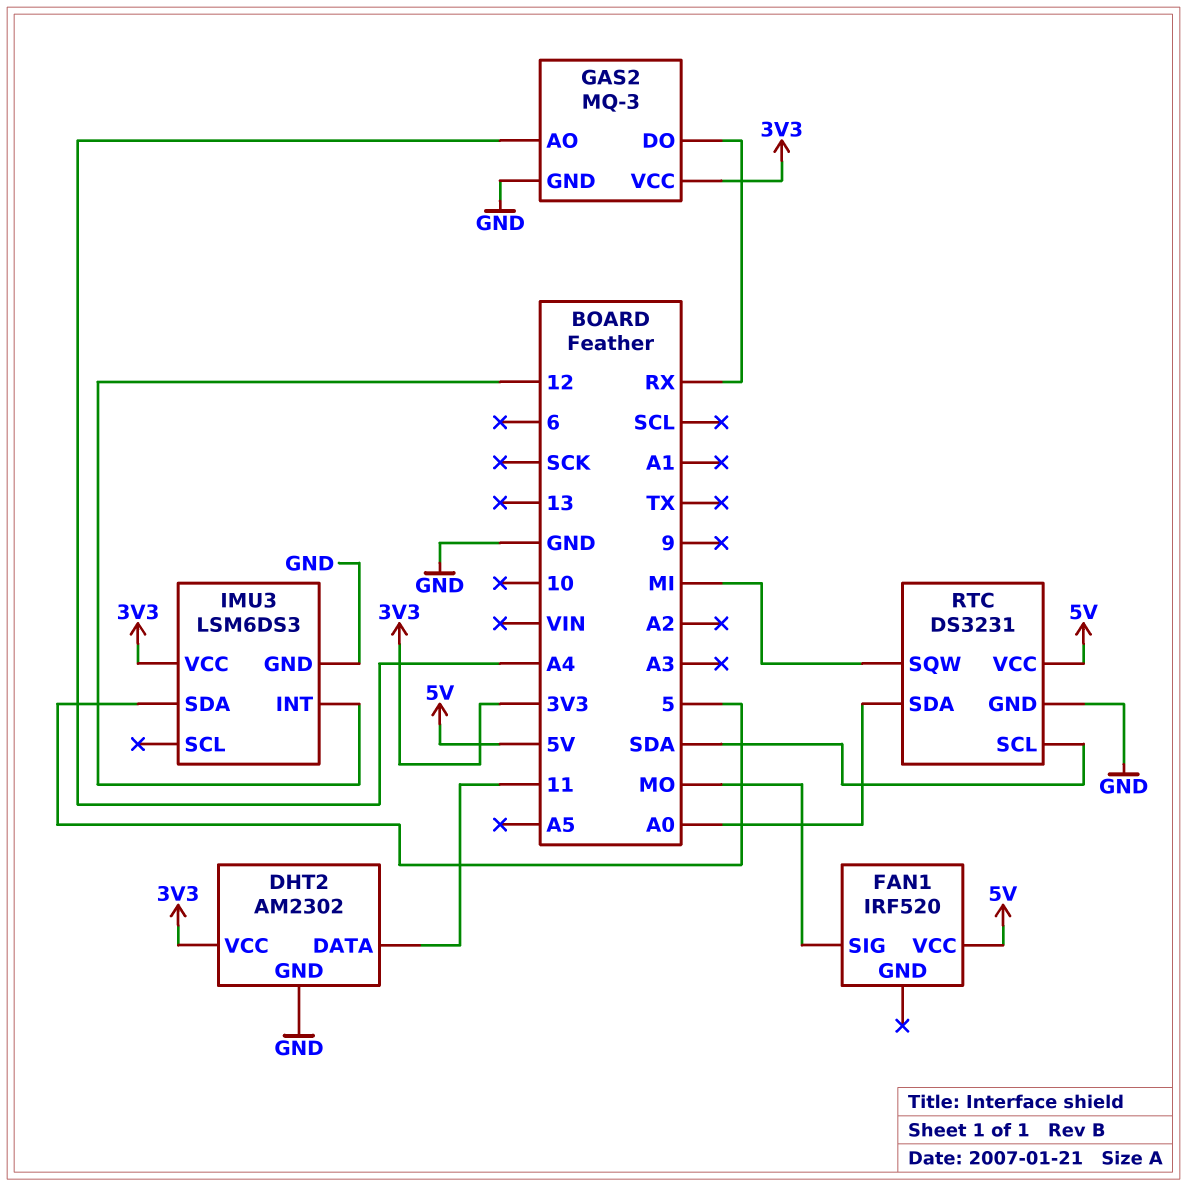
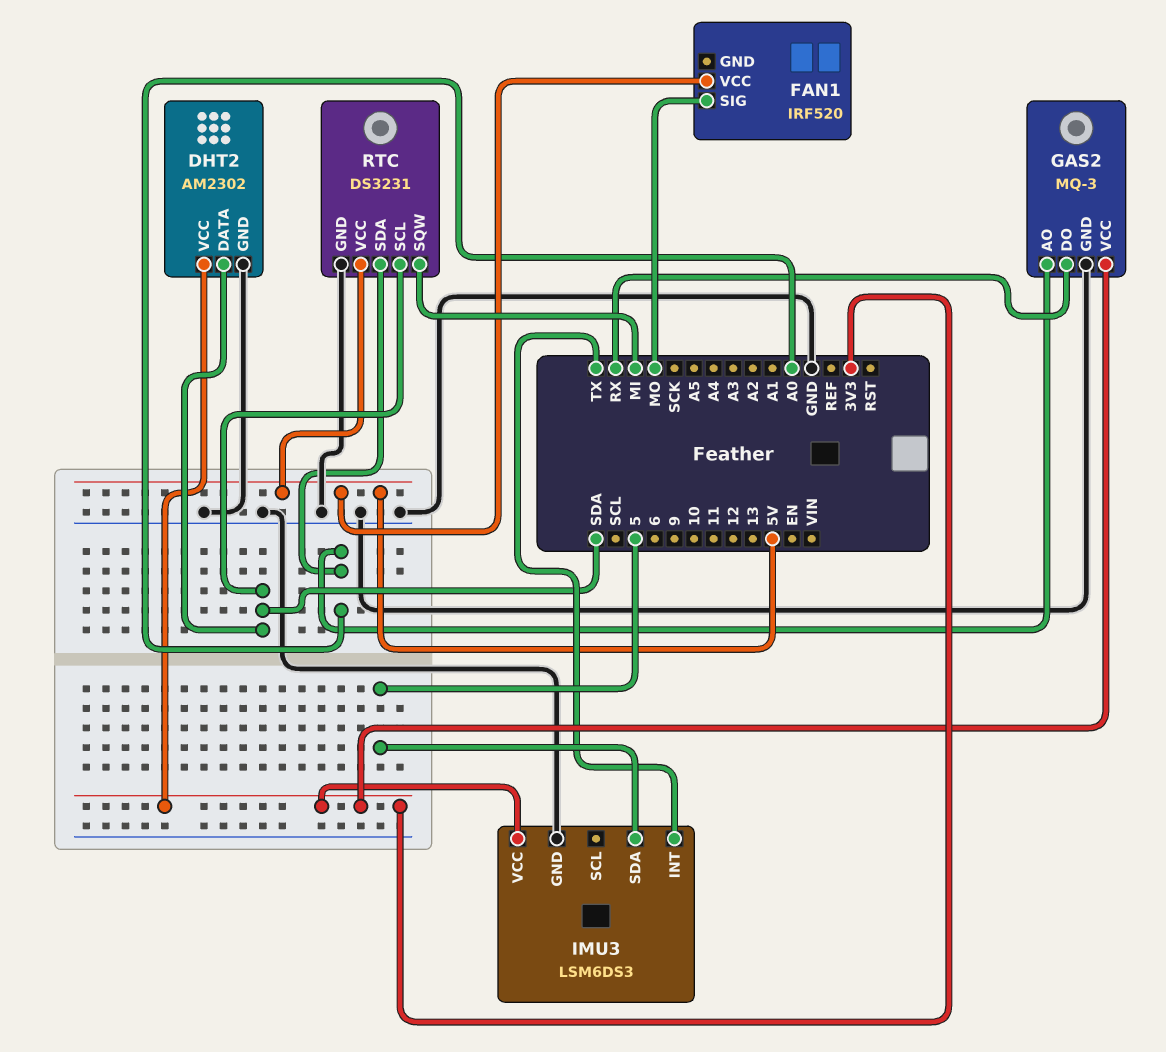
DHT2 pin DATA: 11 -> SDA
GAS2 pin AO: A4 -> A0
IMU3 pin INT: 12 -> TX

